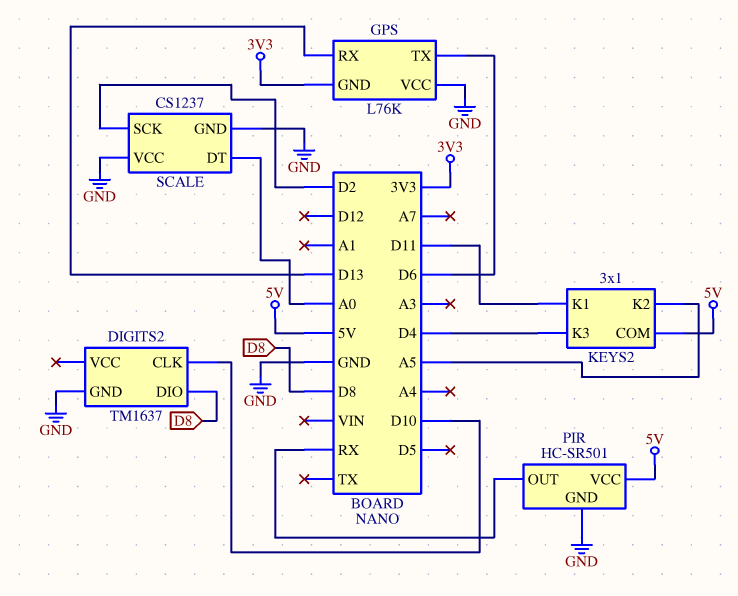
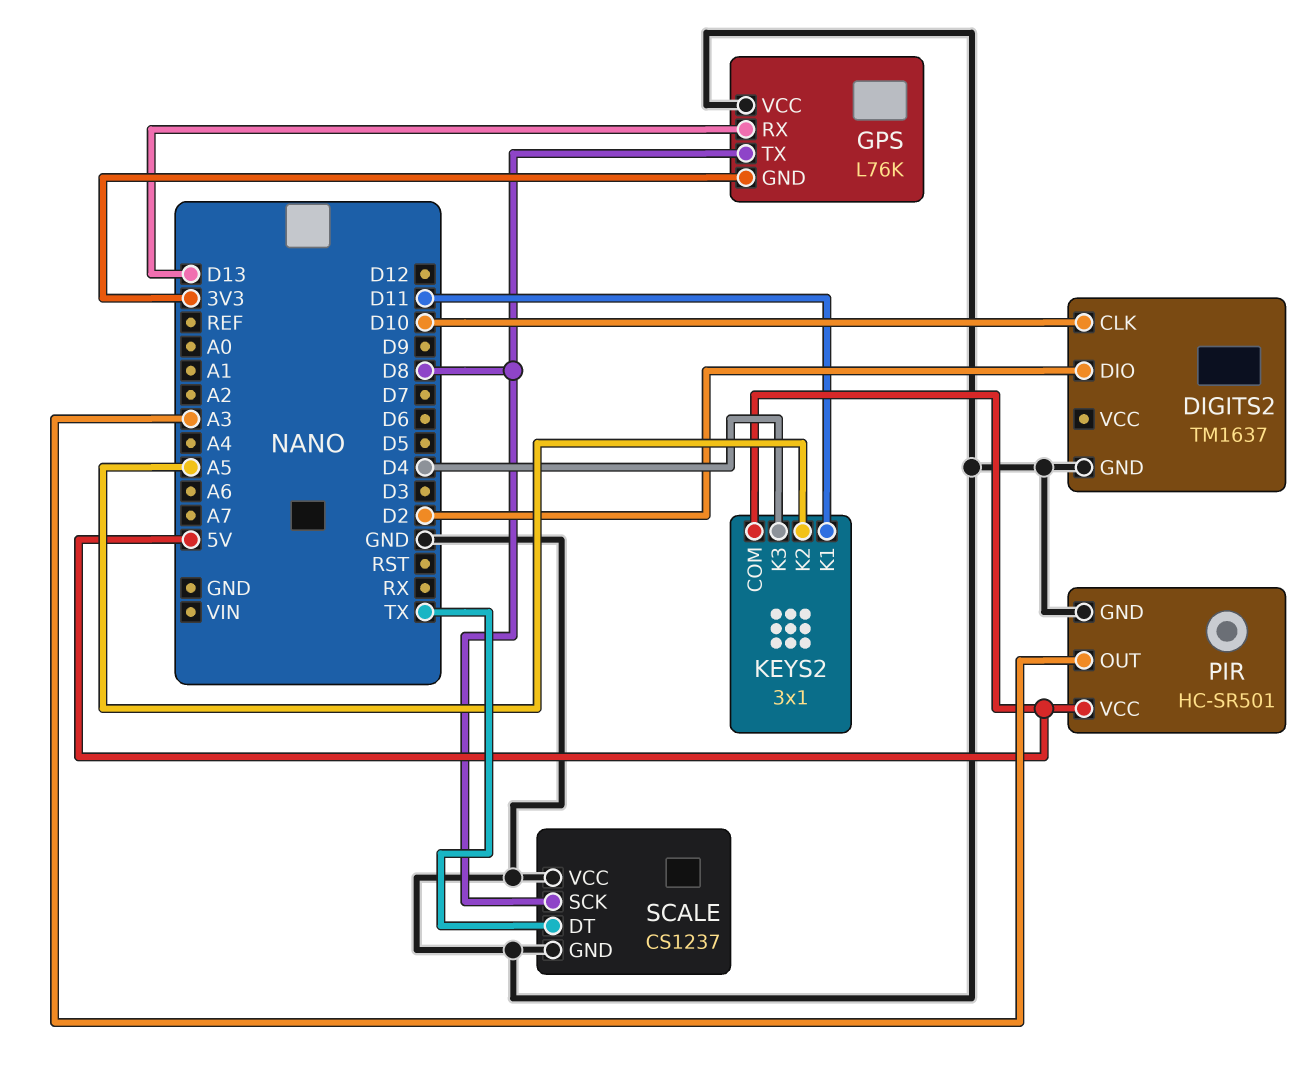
DIGITS2 pin DIO: D8 -> D2
GPS pin TX: D6 -> D8
PIR pin OUT: RX -> A3
SCALE pin DT: A0 -> TX
SCALE pin SCK: D2 -> D8

